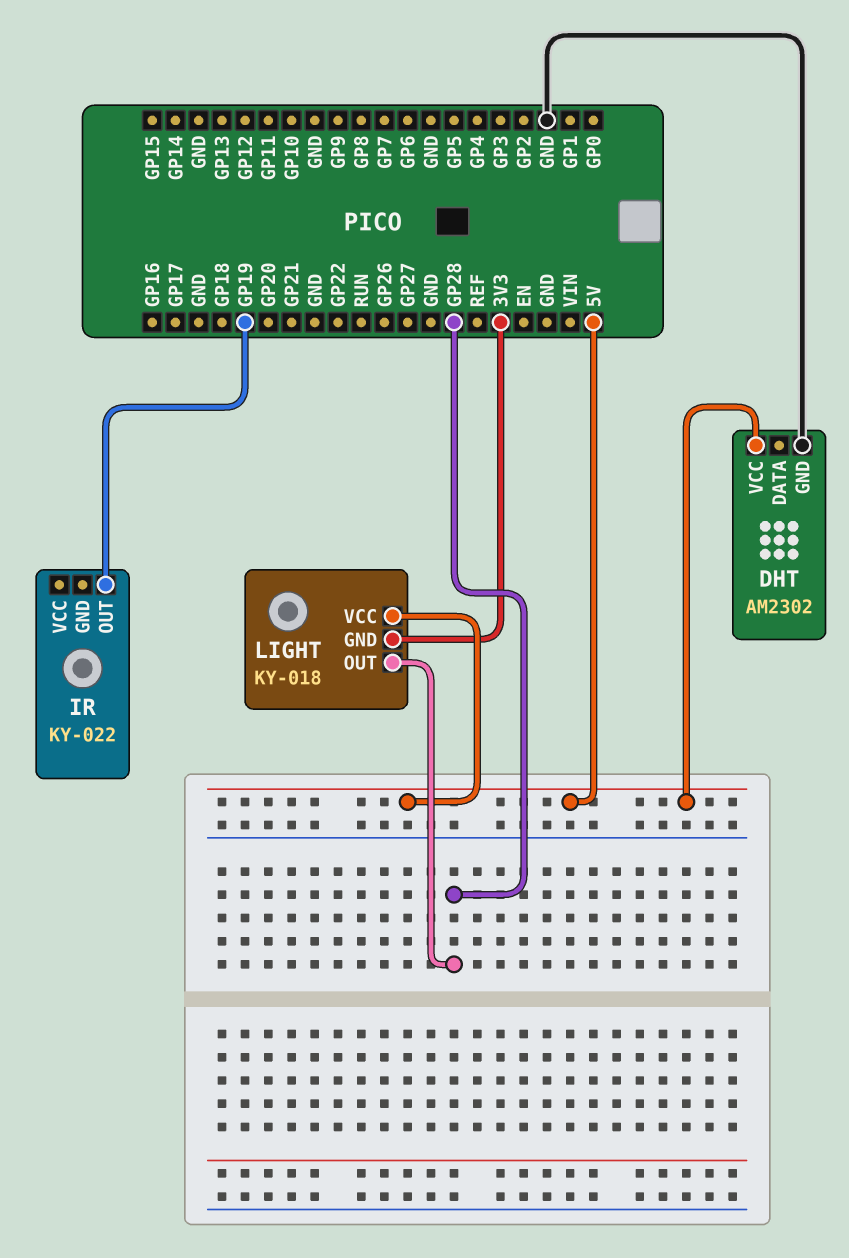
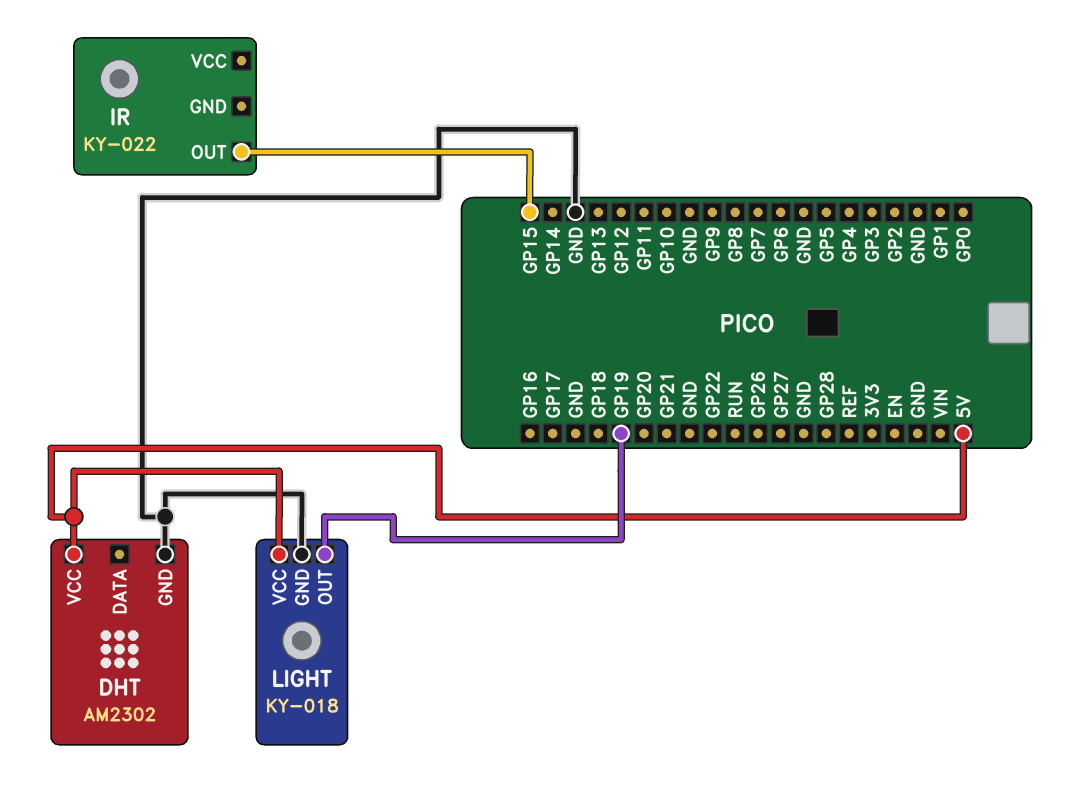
IR pin OUT: GP19 -> GP15
LIGHT pin GND: 3V3 -> GND
LIGHT pin OUT: GP28 -> GP19

